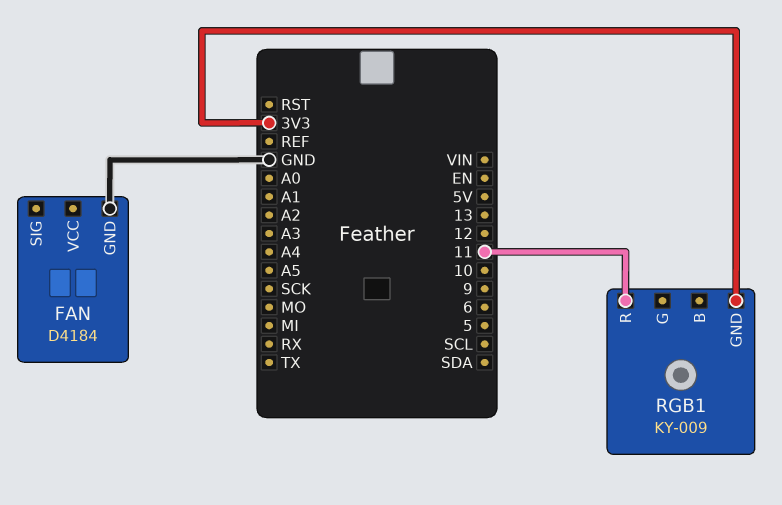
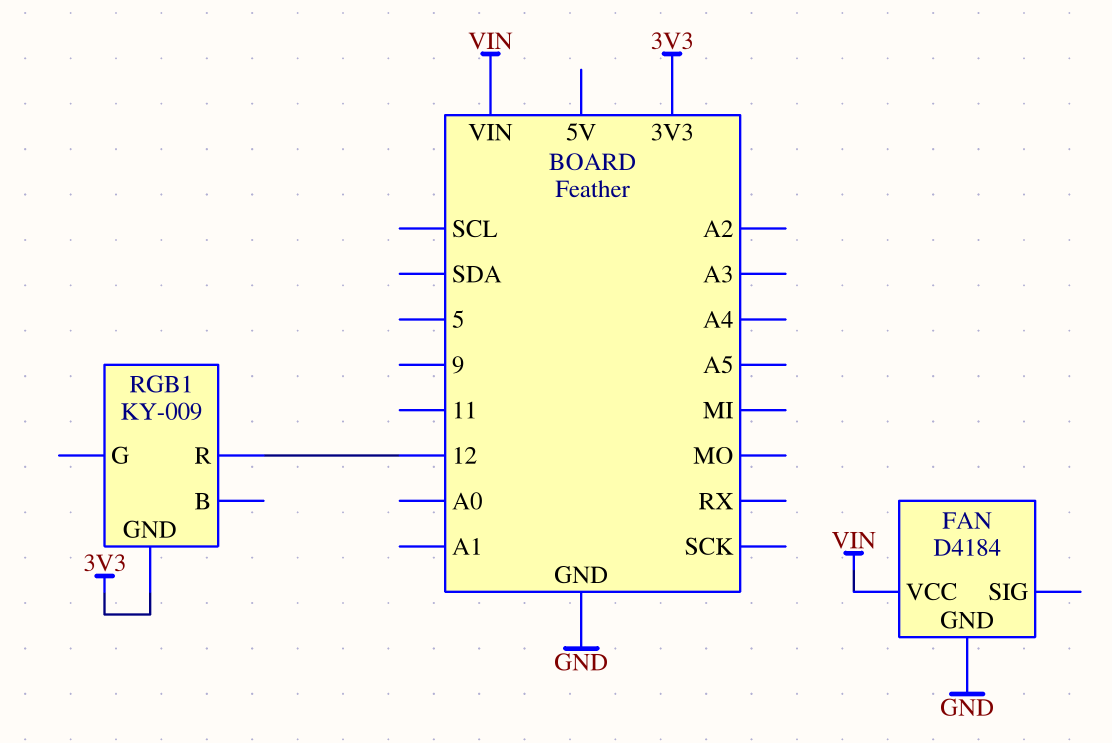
FAN pin VCC: none -> VIN
RGB1 pin R: 11 -> 12

